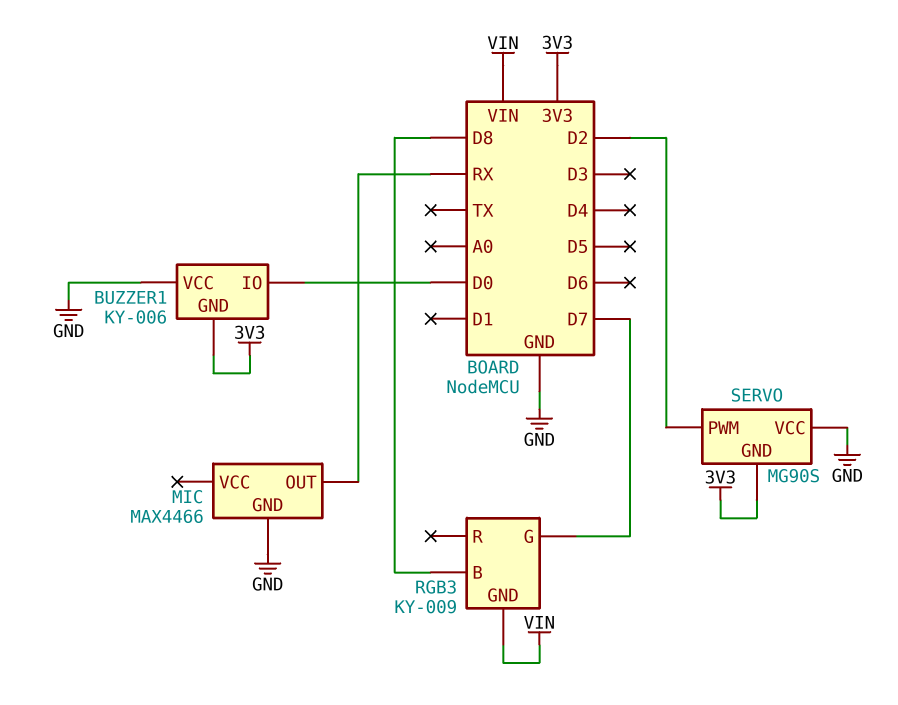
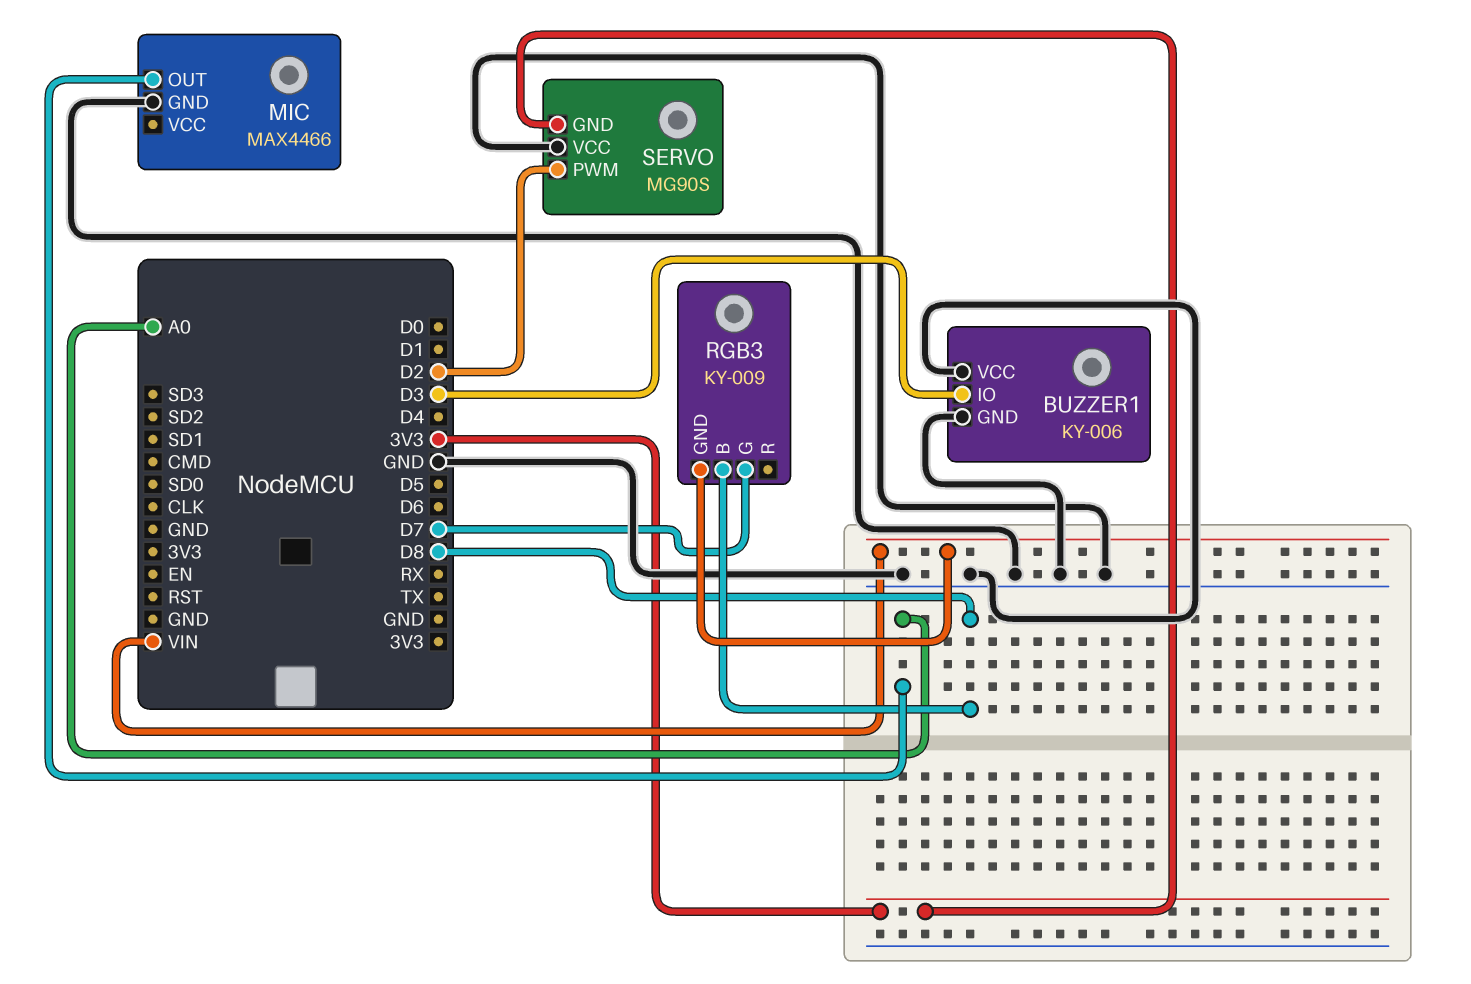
BUZZER1 pin GND: 3V3 -> GND
BUZZER1 pin IO: D0 -> D3
MIC pin OUT: RX -> A0

